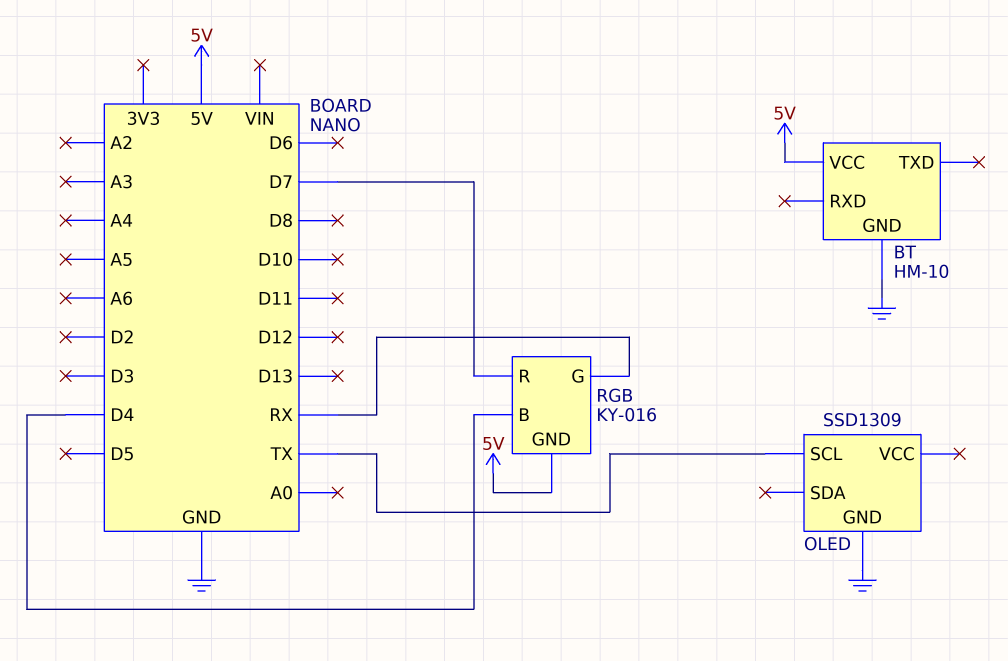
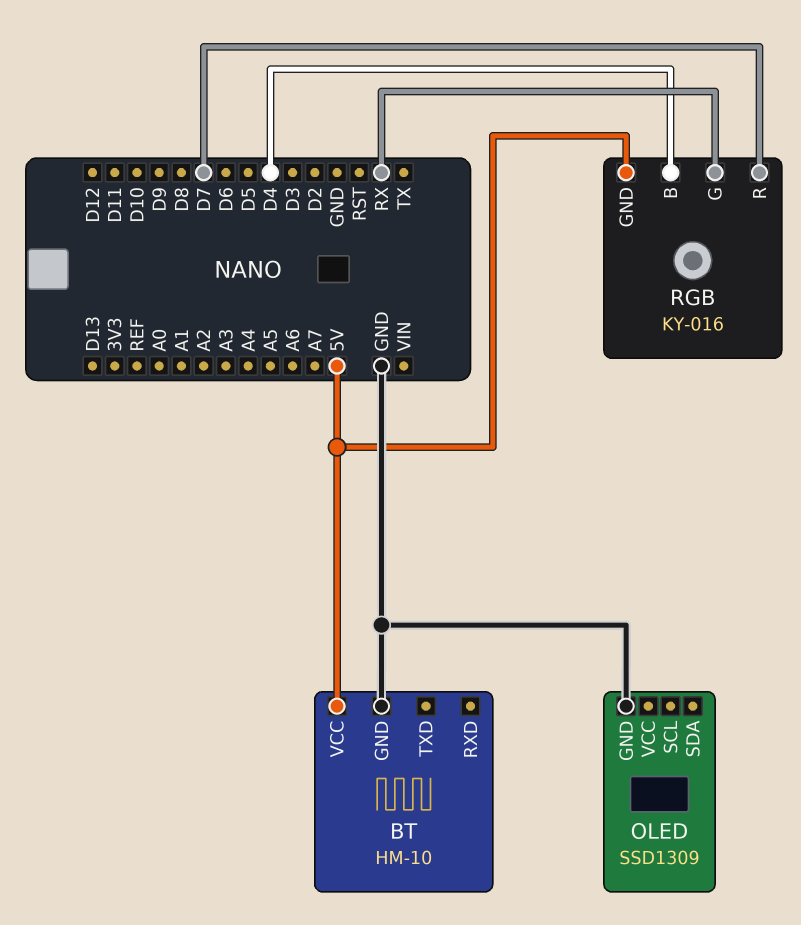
OLED pin SCL: TX -> none

